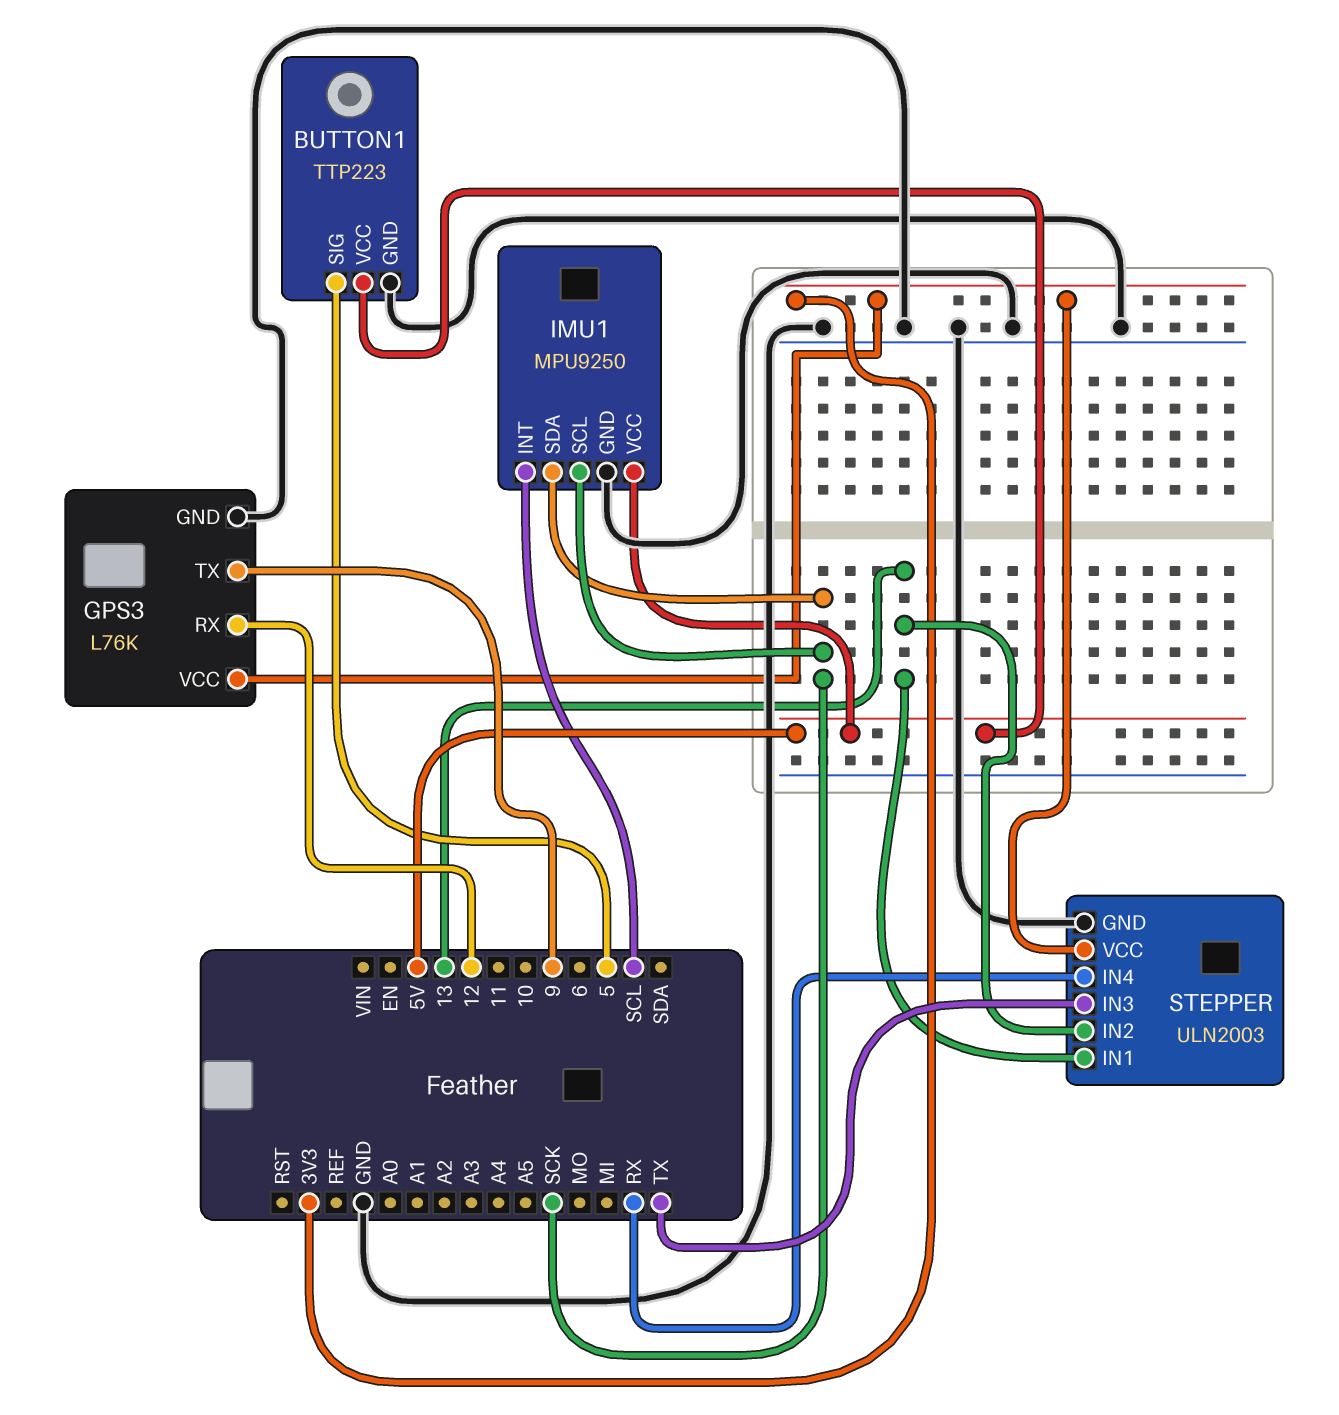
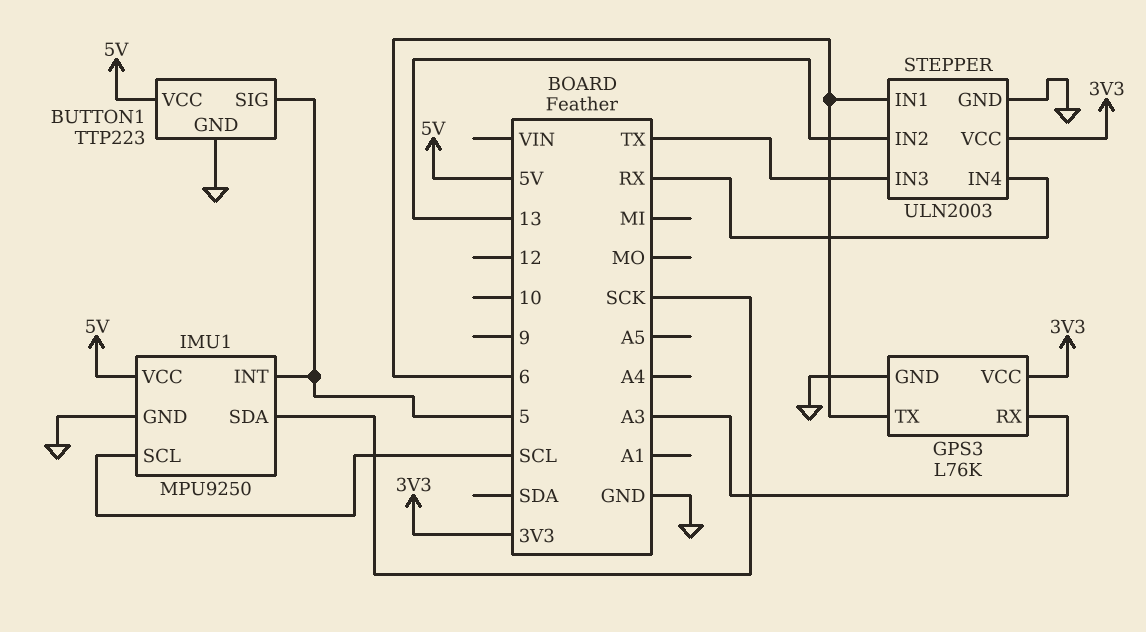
GPS3 pin RX: 12 -> A3
GPS3 pin TX: 9 -> 6
IMU1 pin INT: SCL -> 5
IMU1 pin SCL: SCK -> SCL
STEPPER pin IN1: 13 -> 6

